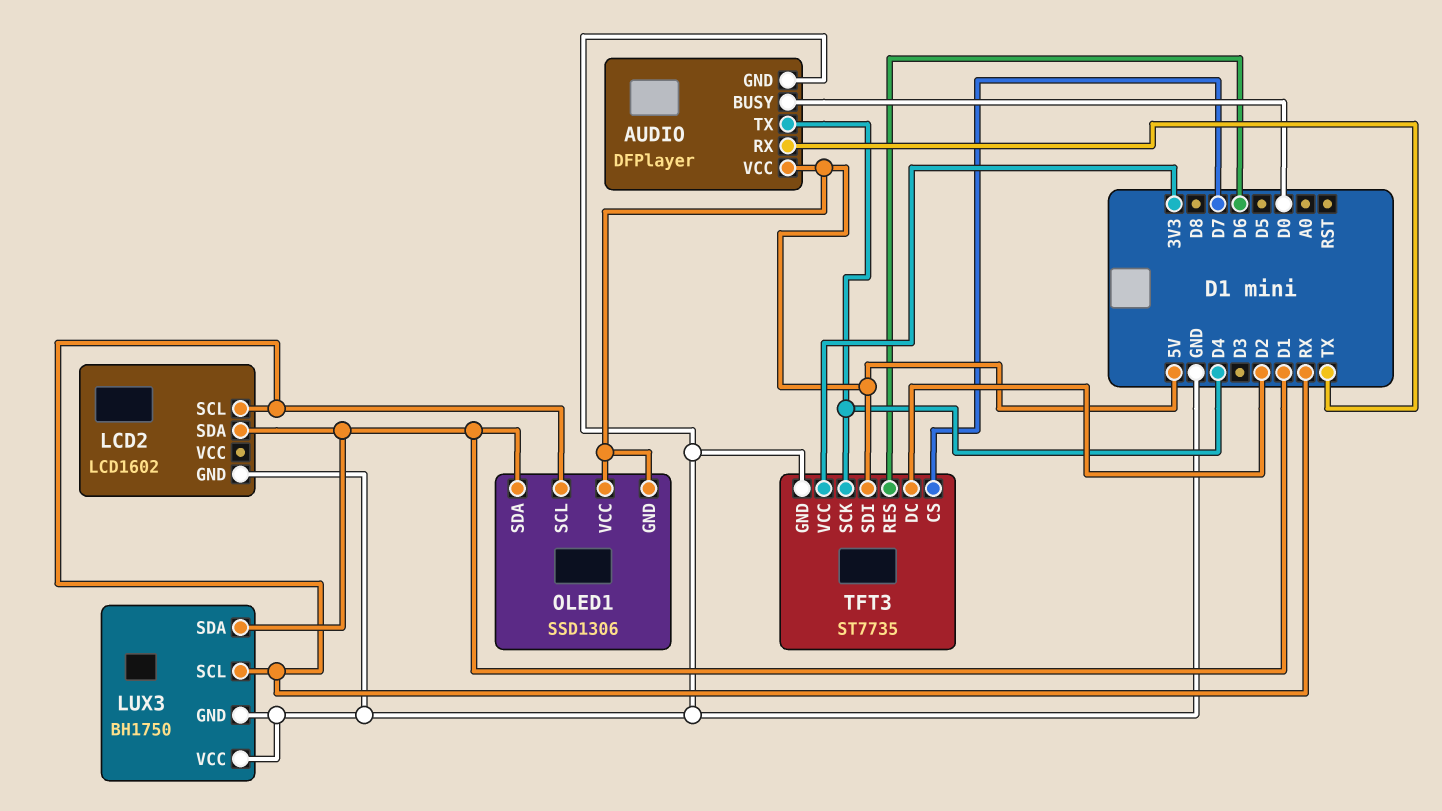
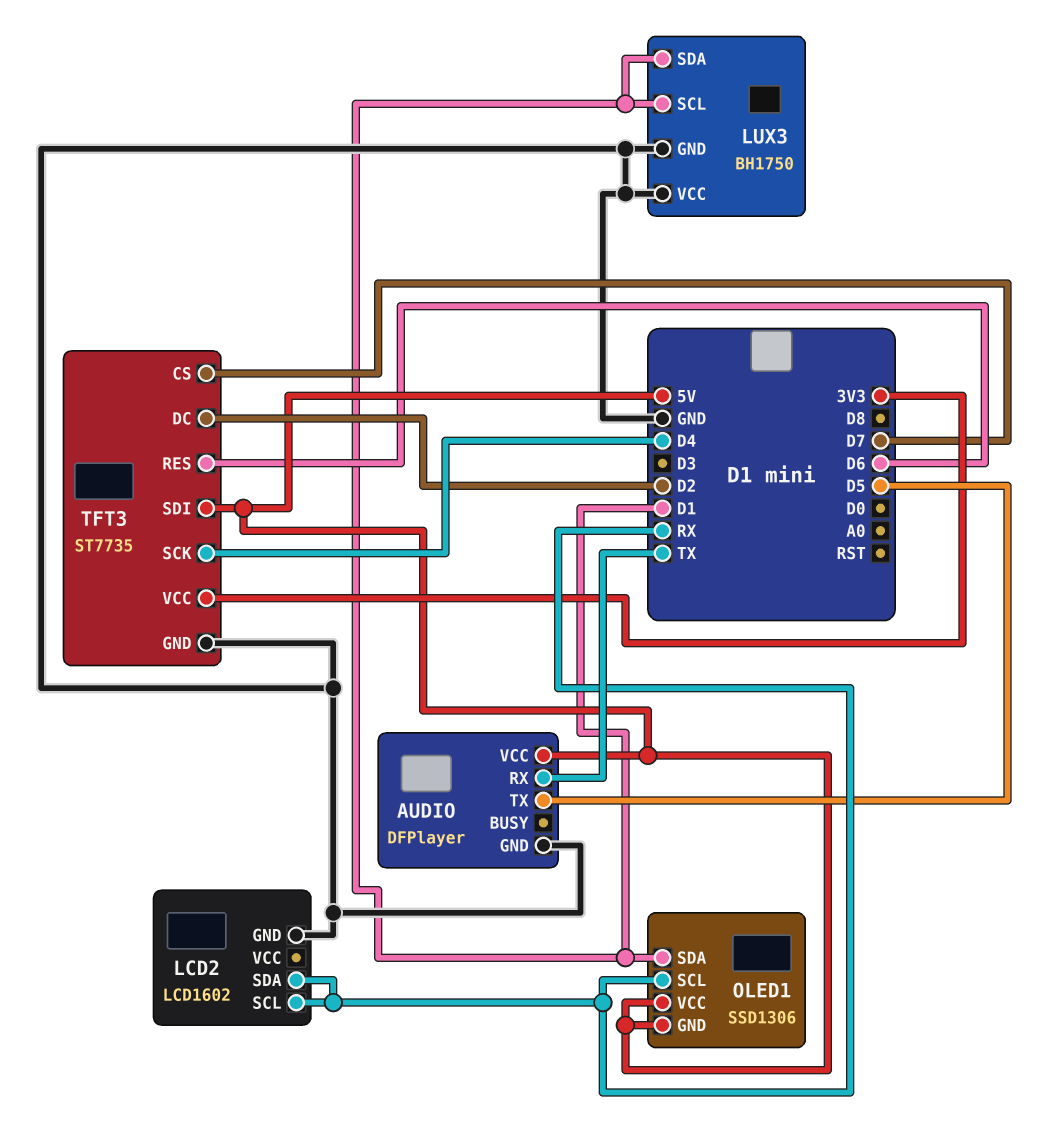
AUDIO pin BUSY: D0 -> none
AUDIO pin TX: D4 -> D5
LCD2 pin SDA: D1 -> RX
LUX3 pin SCL: RX -> D1

